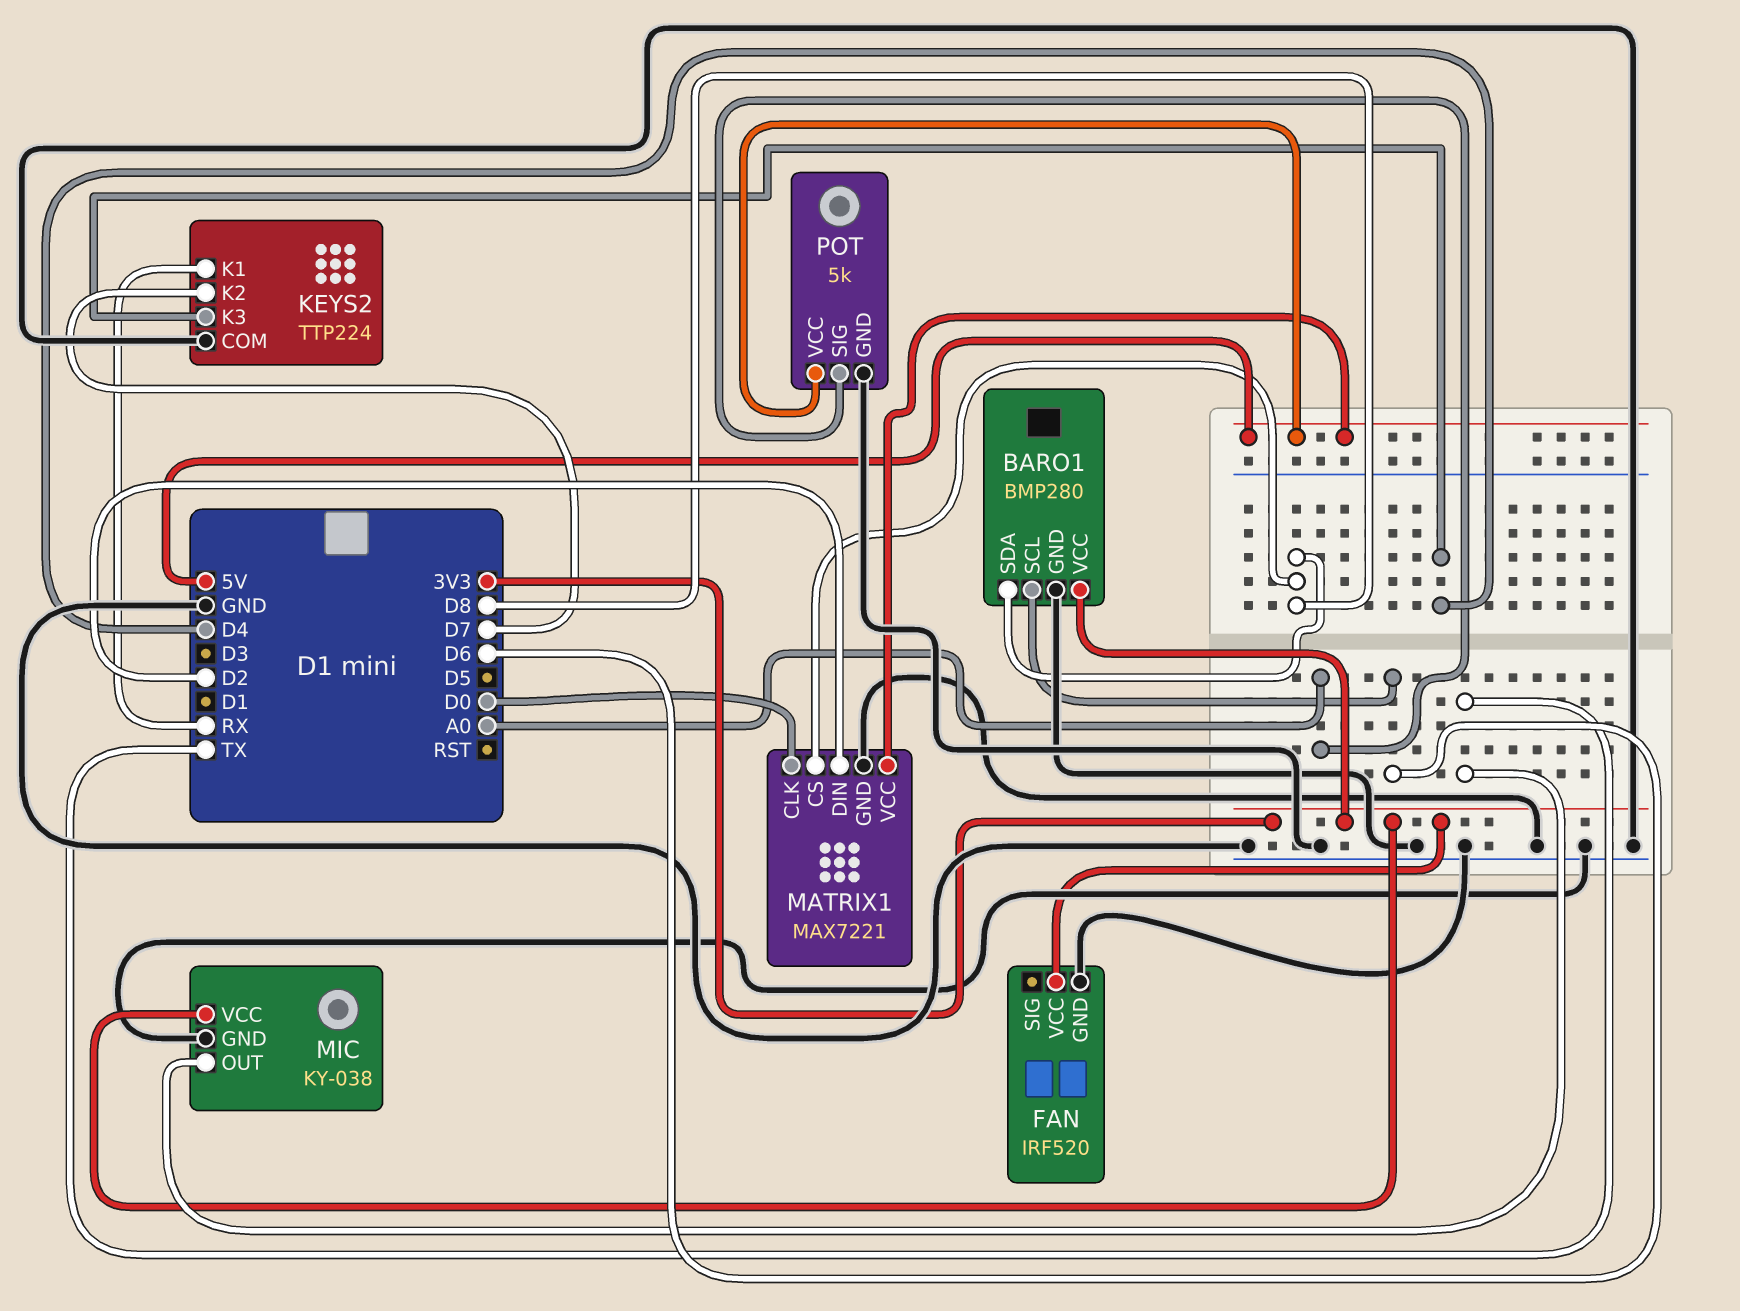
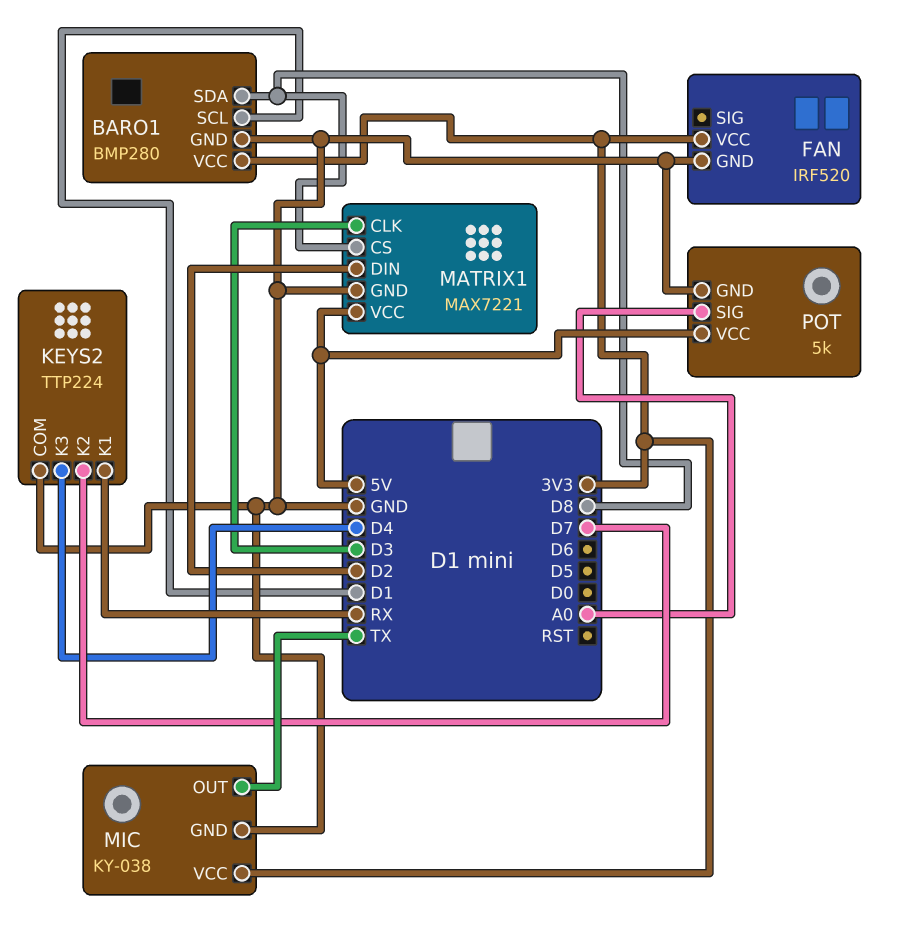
BARO1 pin SCL: D6 -> D1
MATRIX1 pin CLK: D0 -> D3

